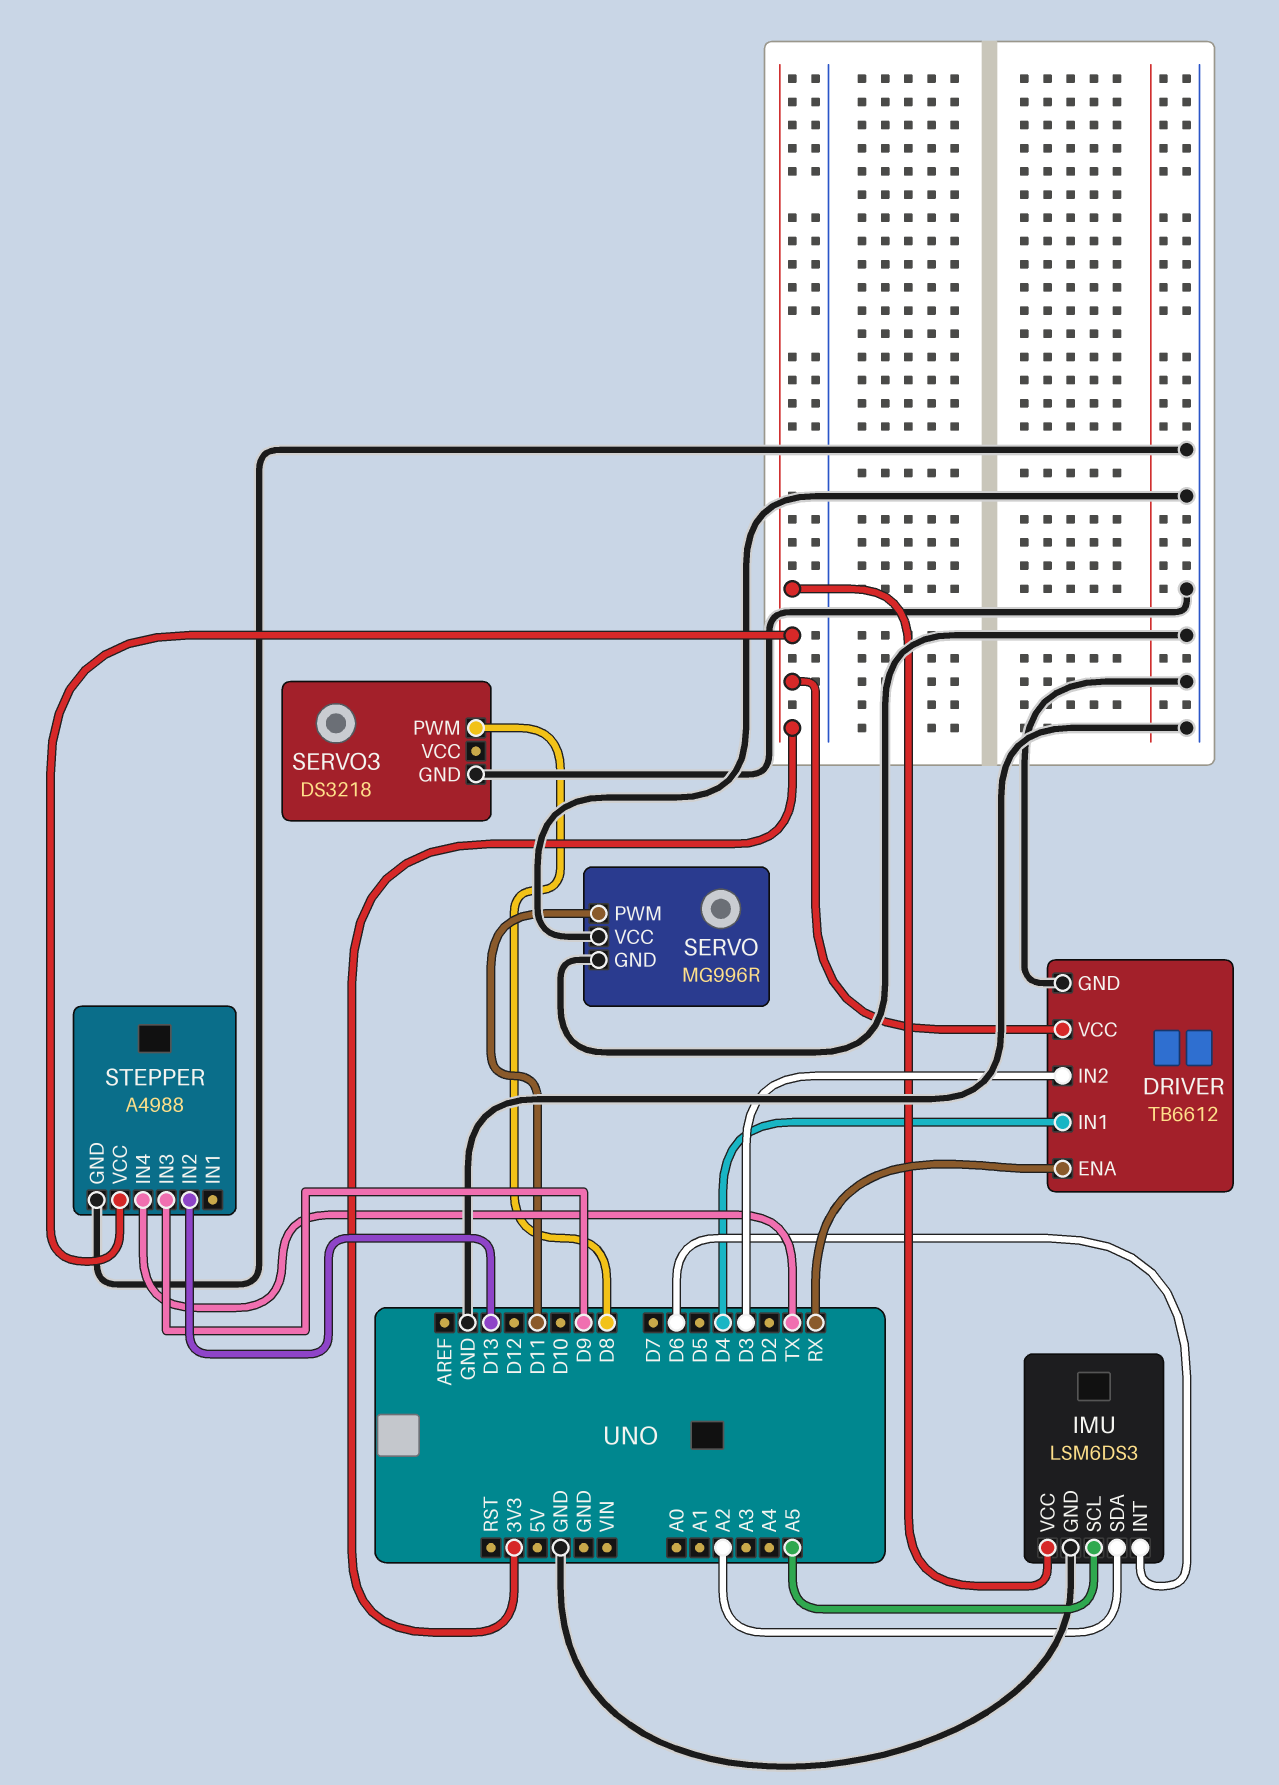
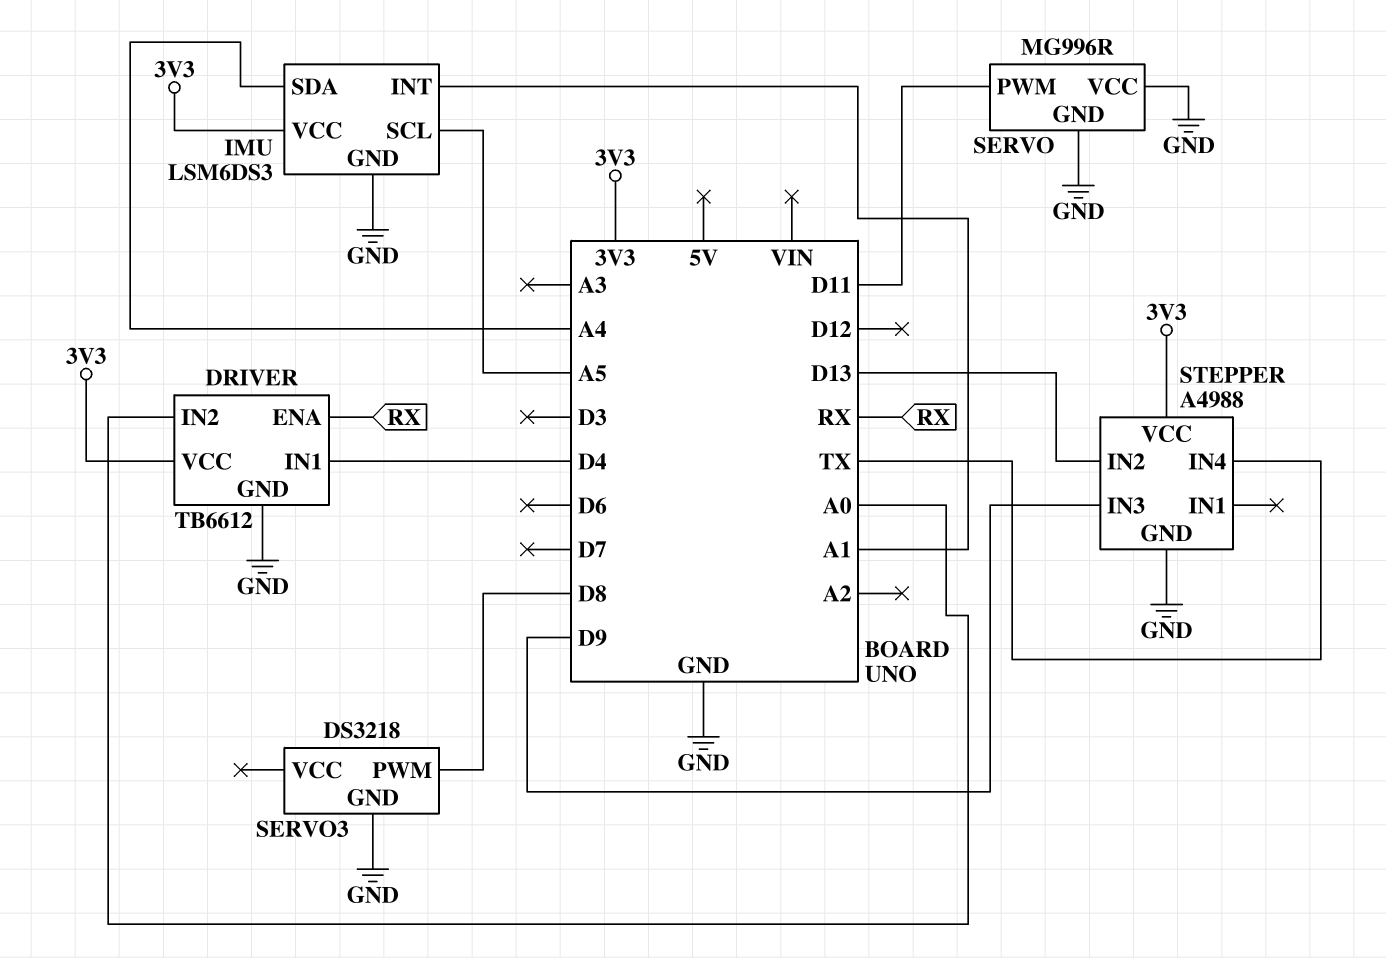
DRIVER pin IN2: D3 -> A0
IMU pin INT: D6 -> A1
IMU pin SDA: A2 -> A4

